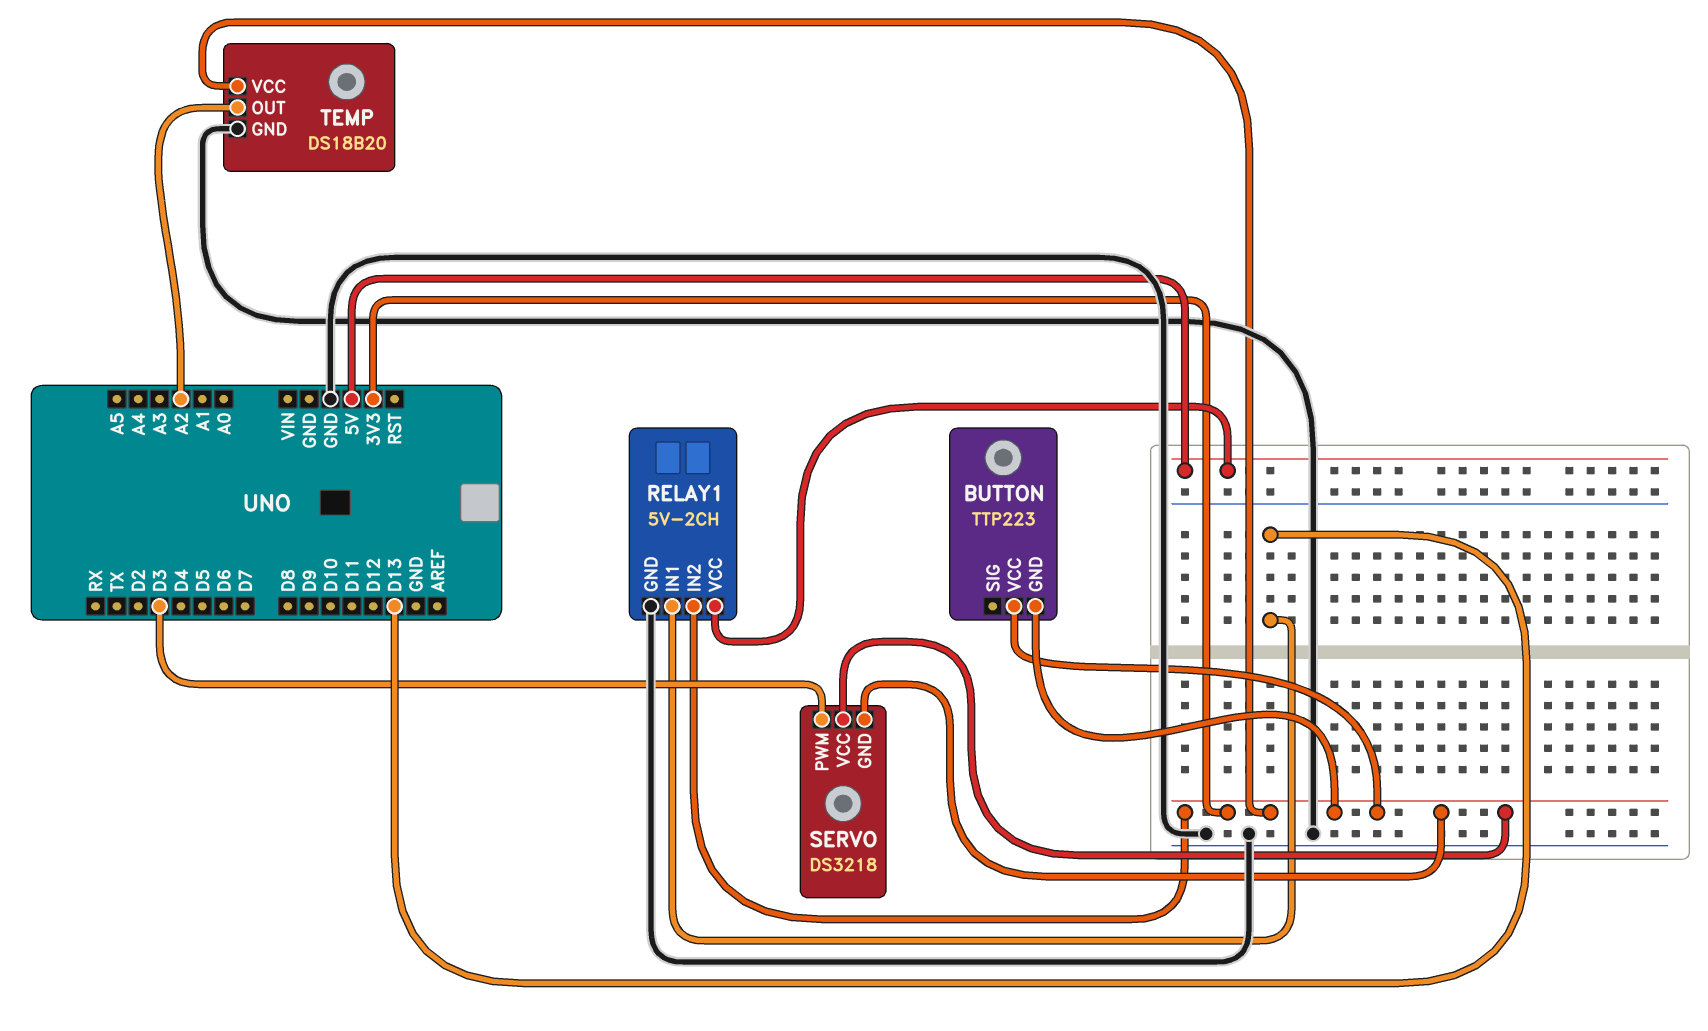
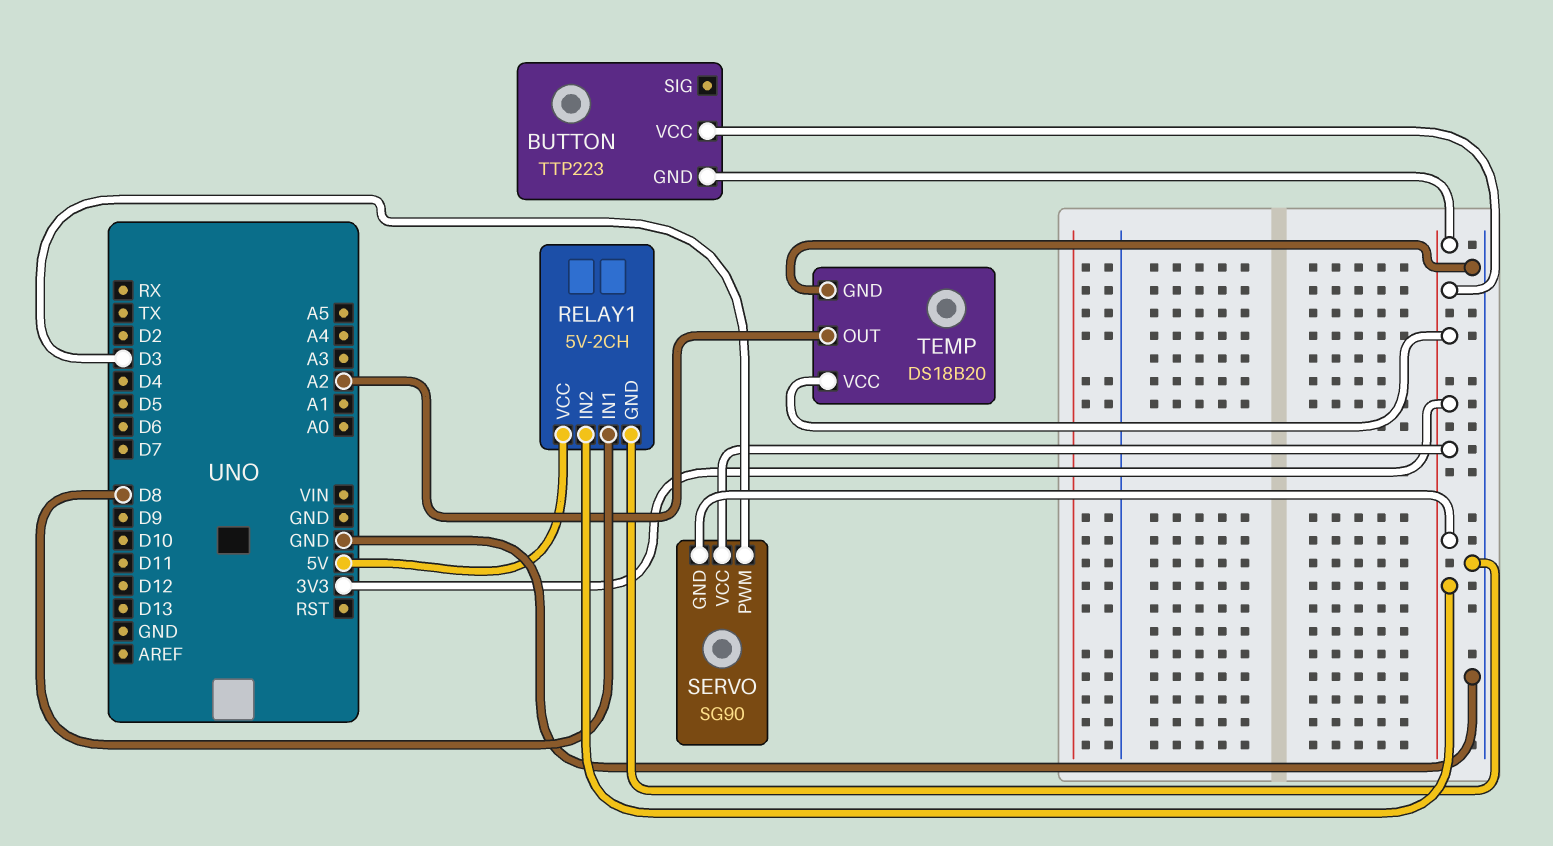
RELAY1 pin IN1: D13 -> D8
SERVO: DS3218 -> SG90

